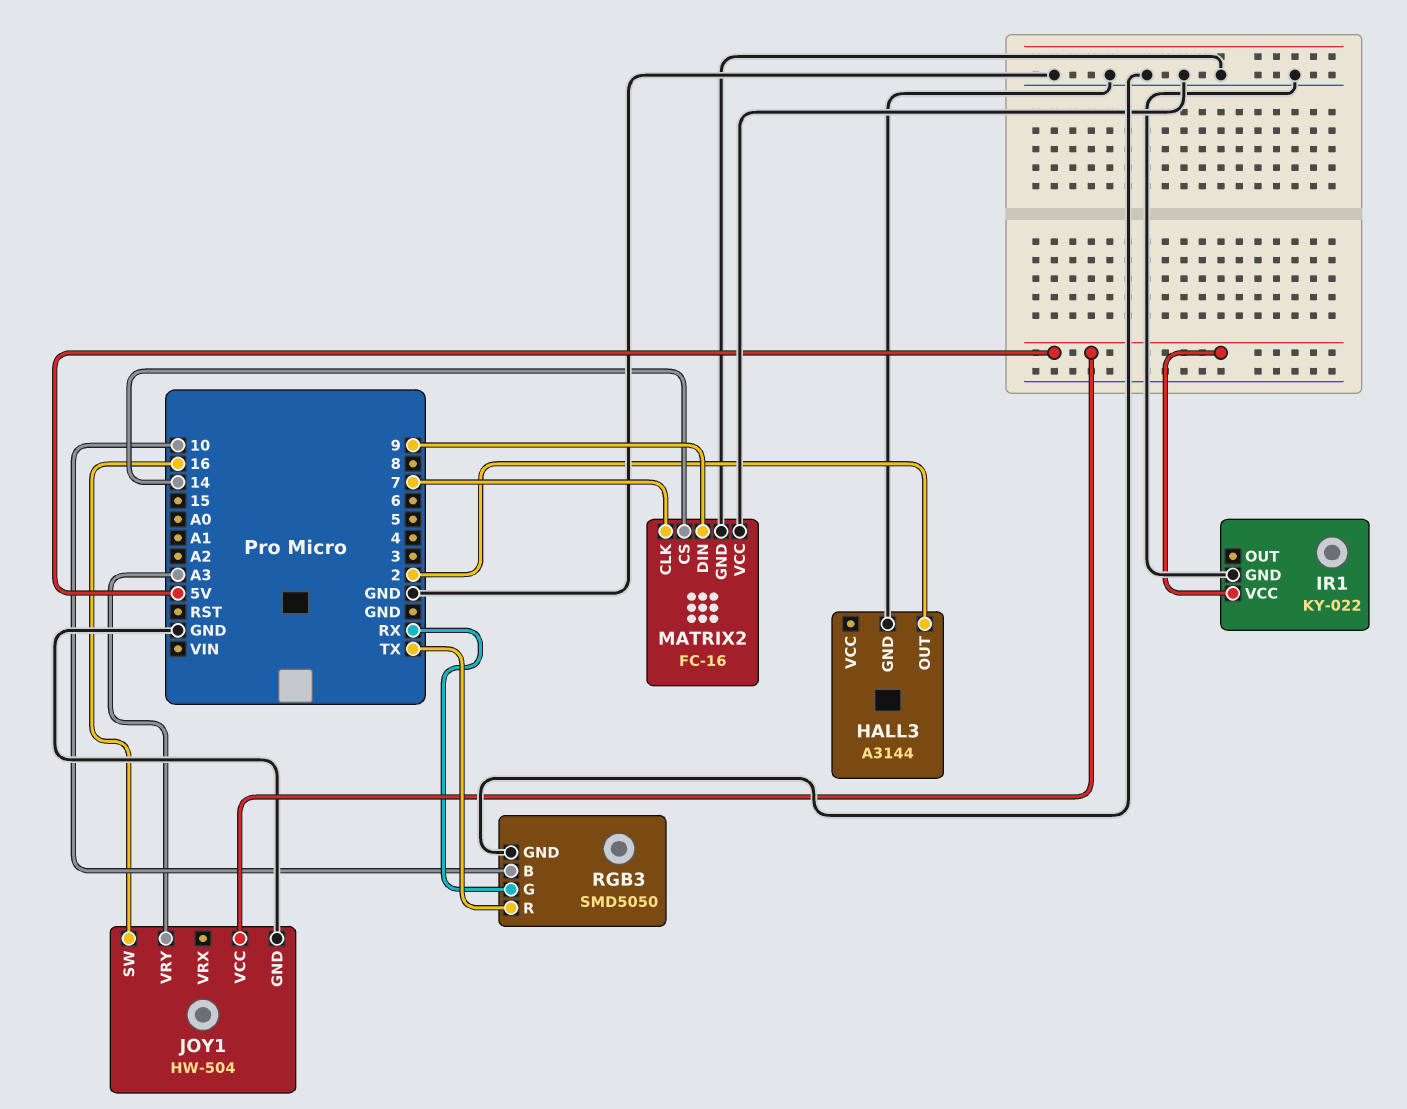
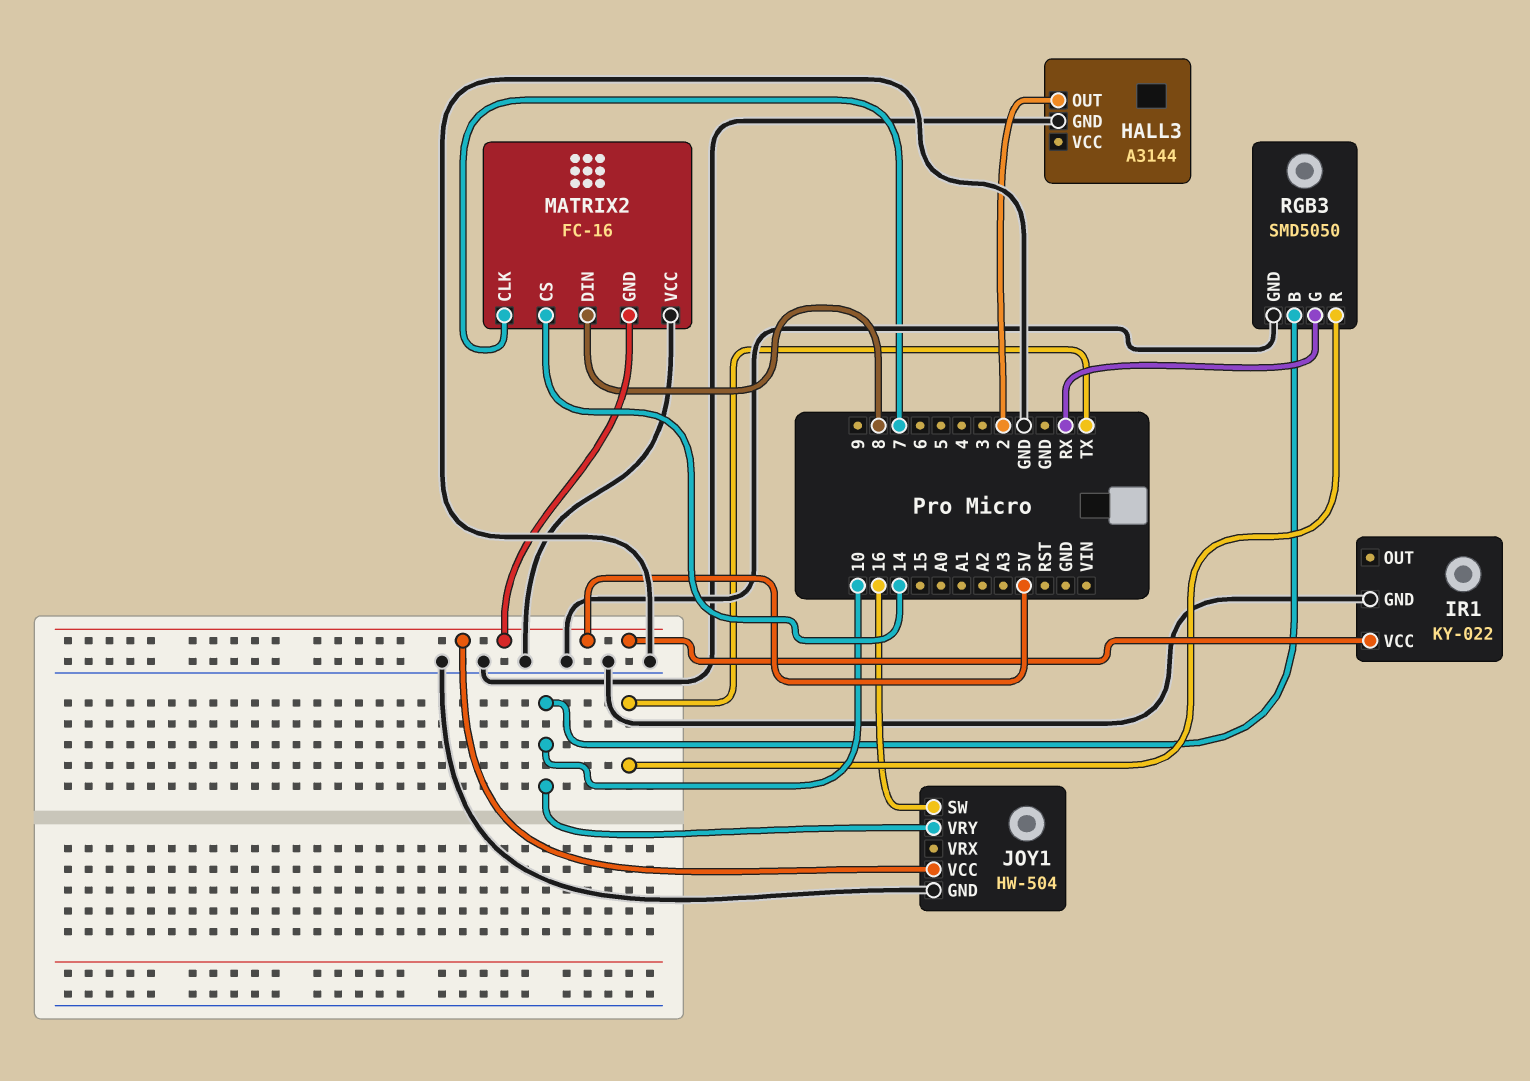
JOY1 pin VRY: A3 -> 10
MATRIX2 pin DIN: 9 -> 8
MATRIX2 pin GND: GND -> 5V

